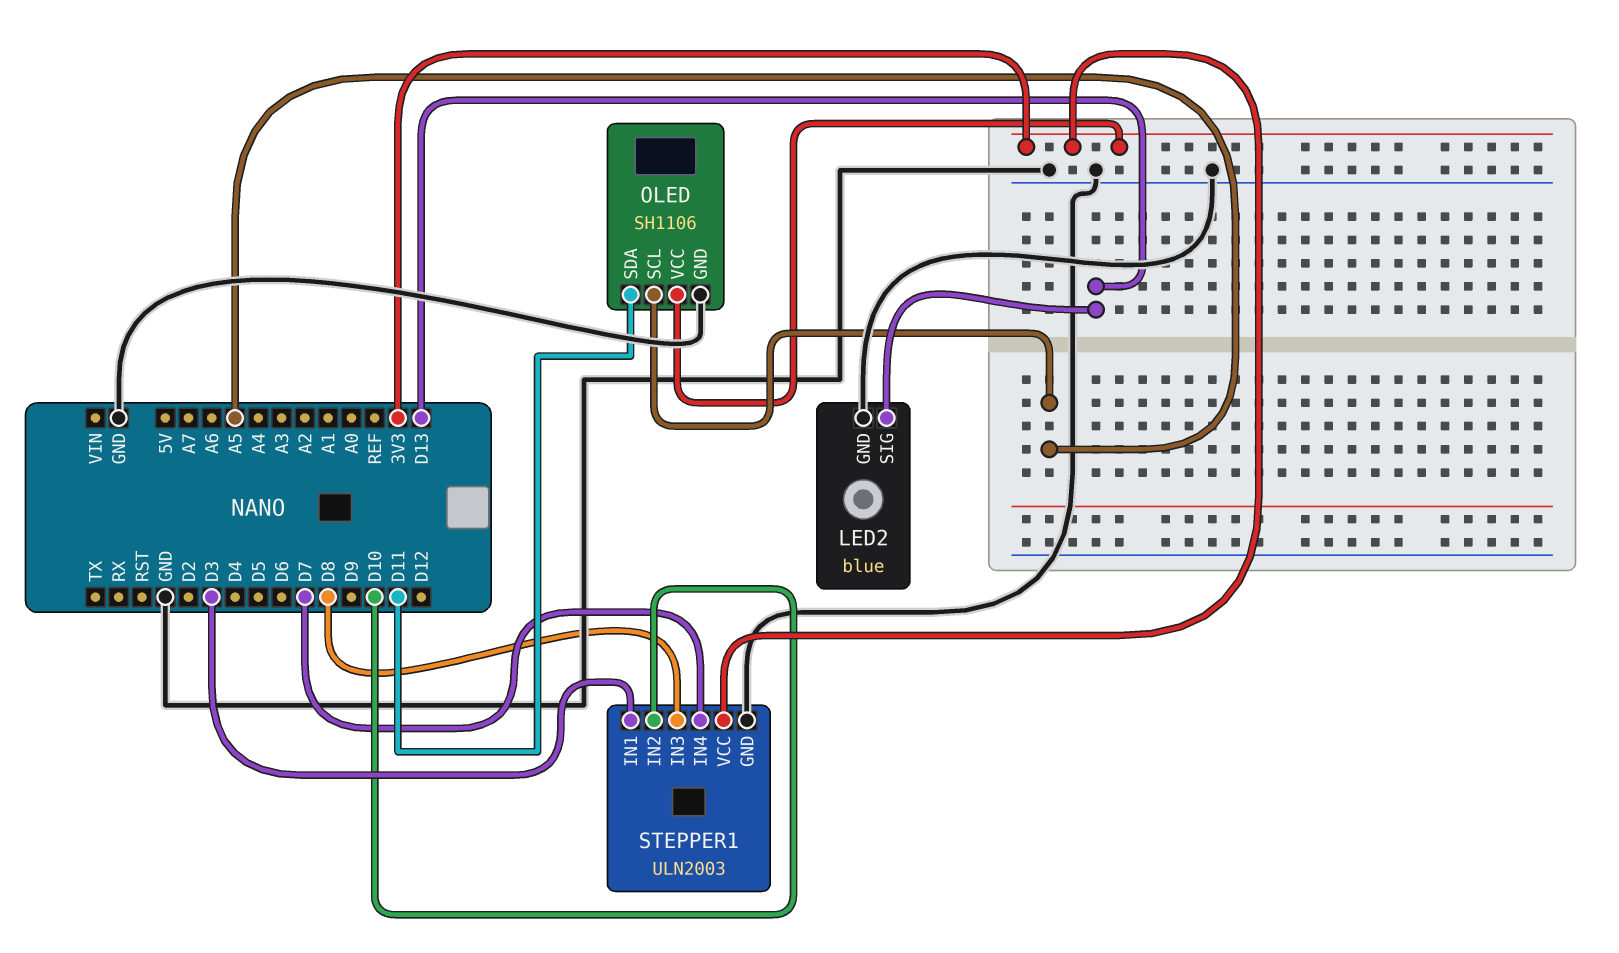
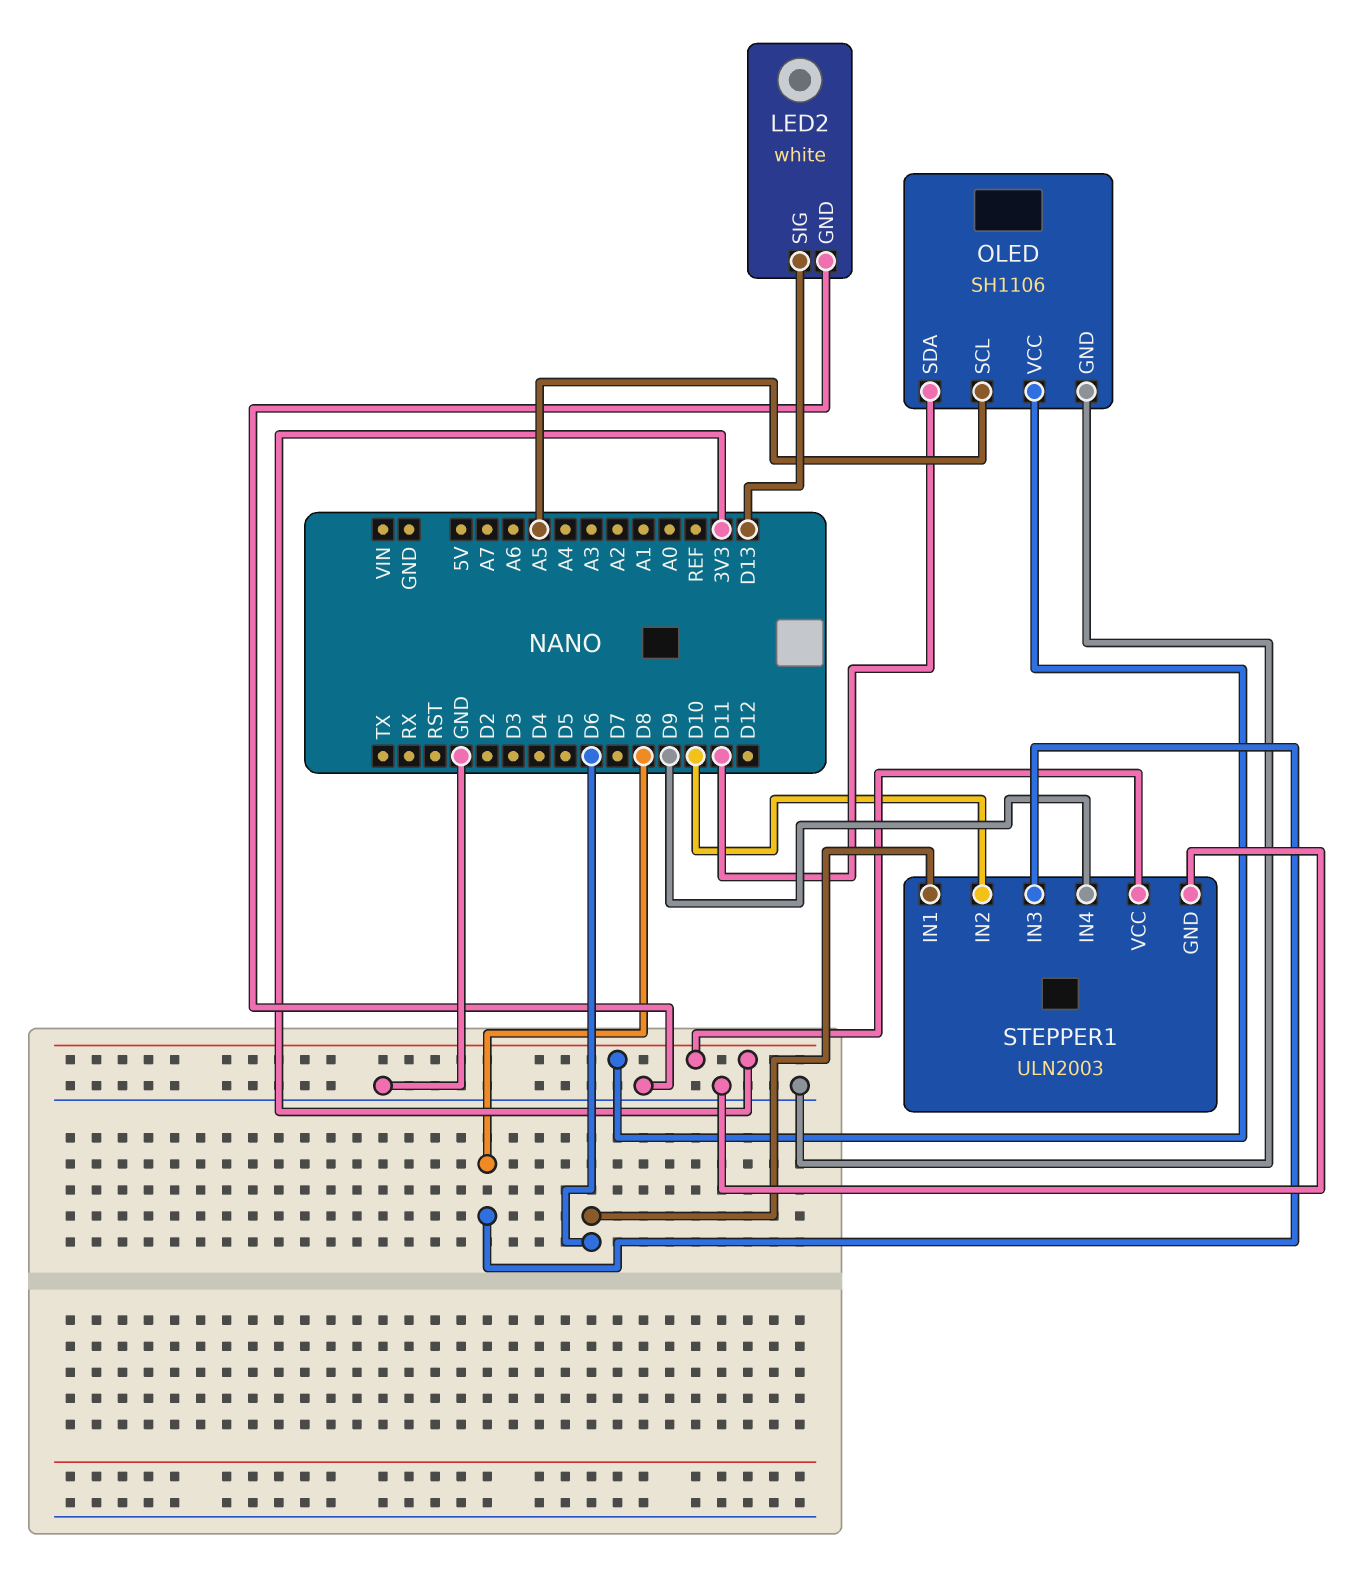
LED2: blue -> white
STEPPER1 pin IN1: D3 -> D6
STEPPER1 pin IN4: D7 -> D9

